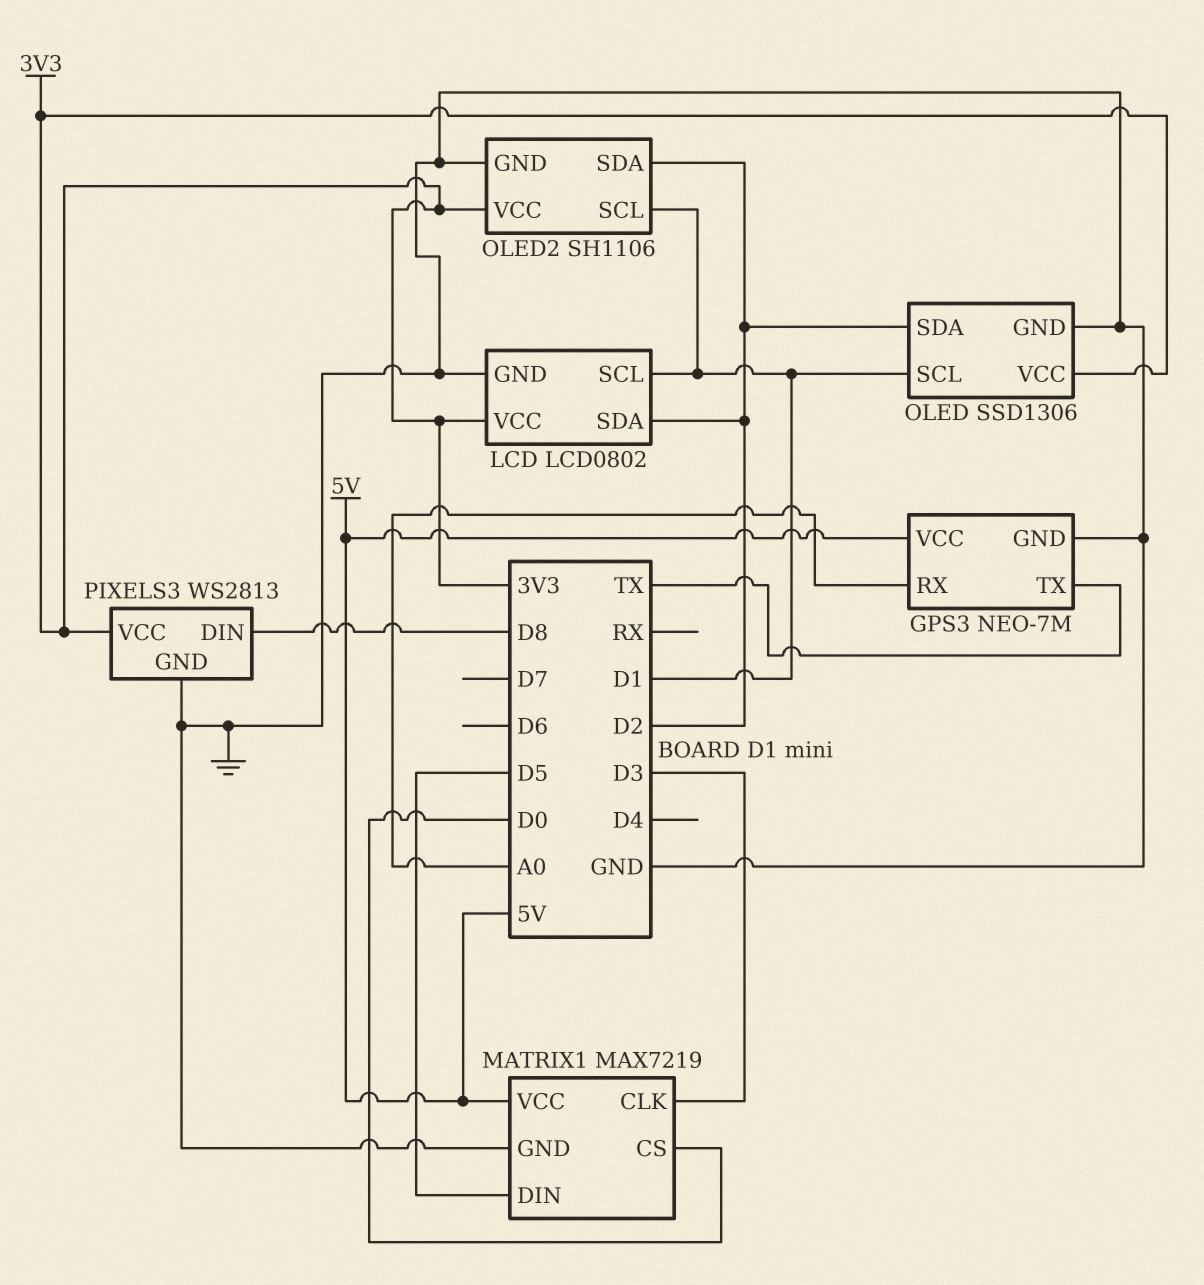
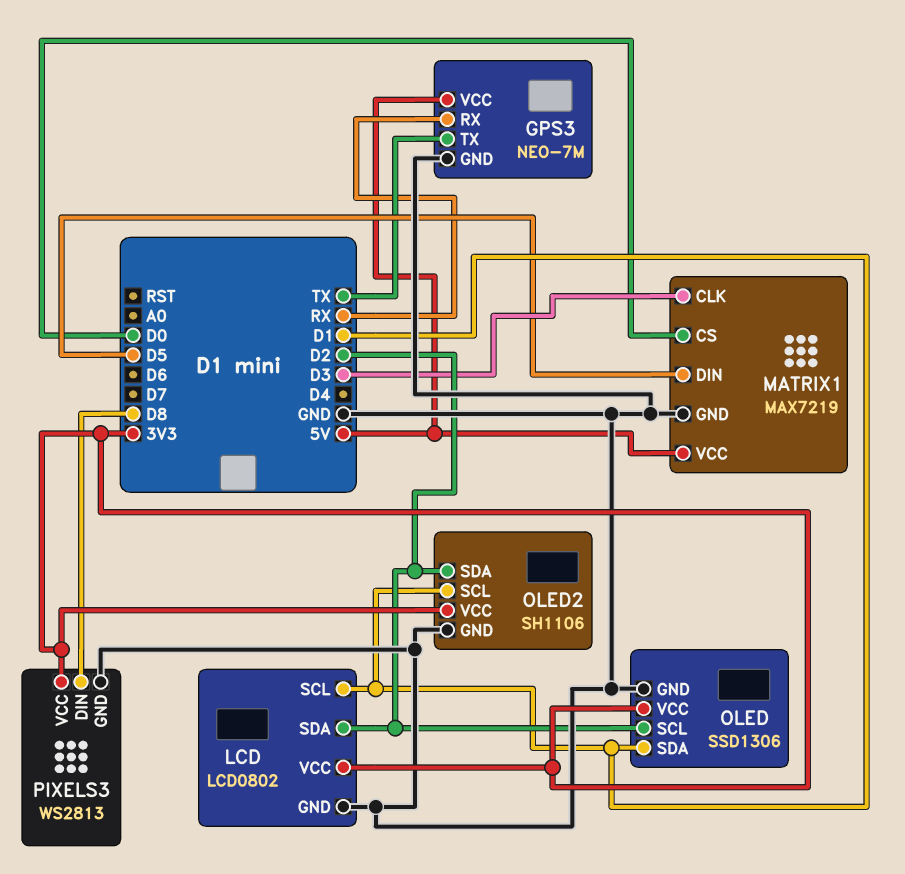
GPS3 pin RX: A0 -> RX
OLED pin SCL: D1 -> D2
OLED pin SDA: D2 -> D1

